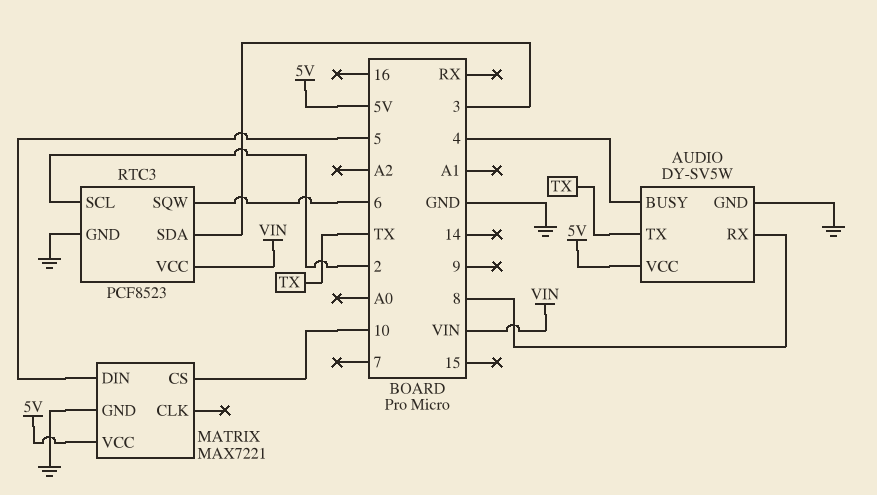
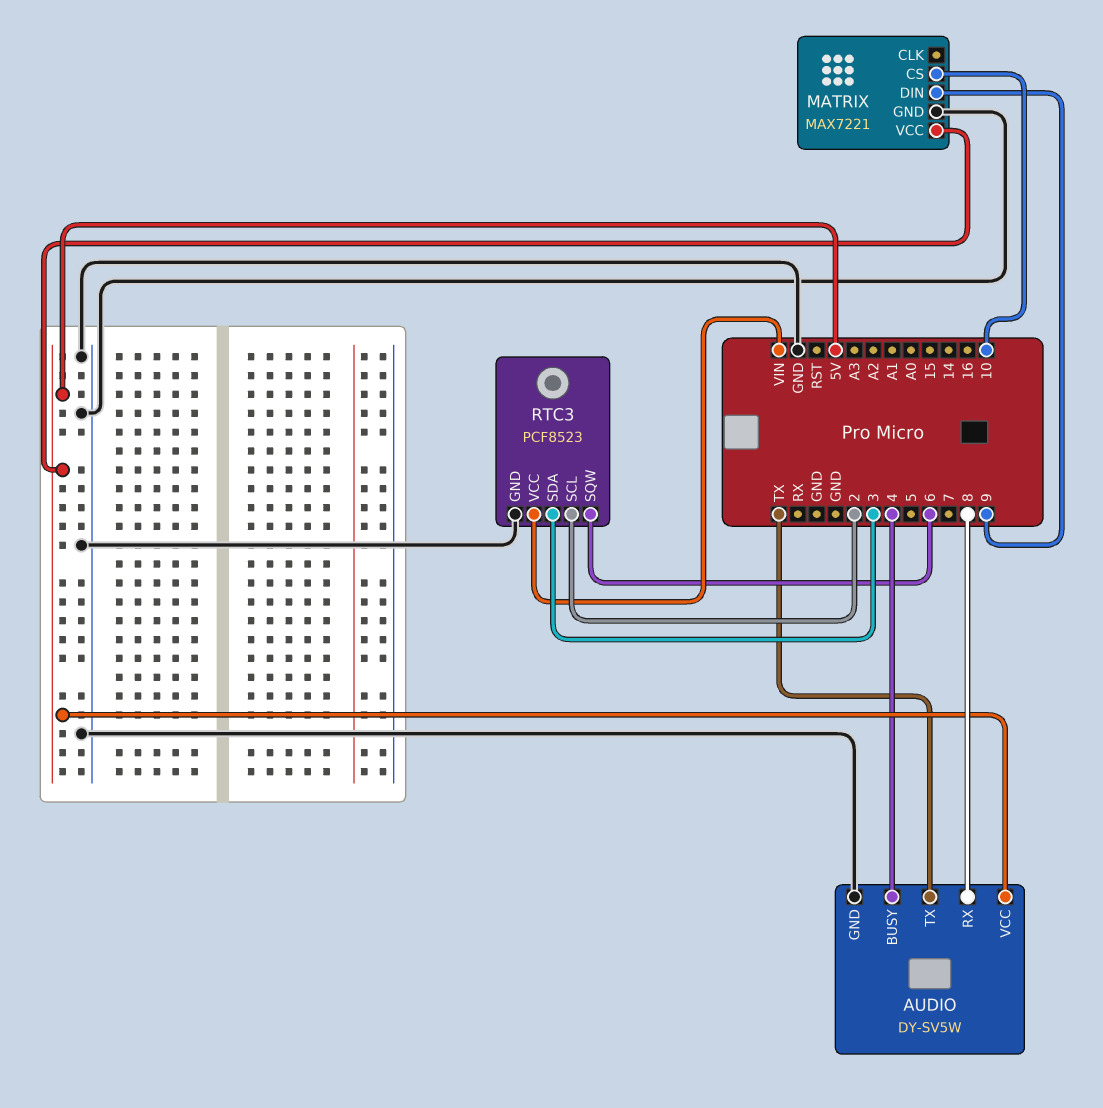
MATRIX pin DIN: 5 -> 9

